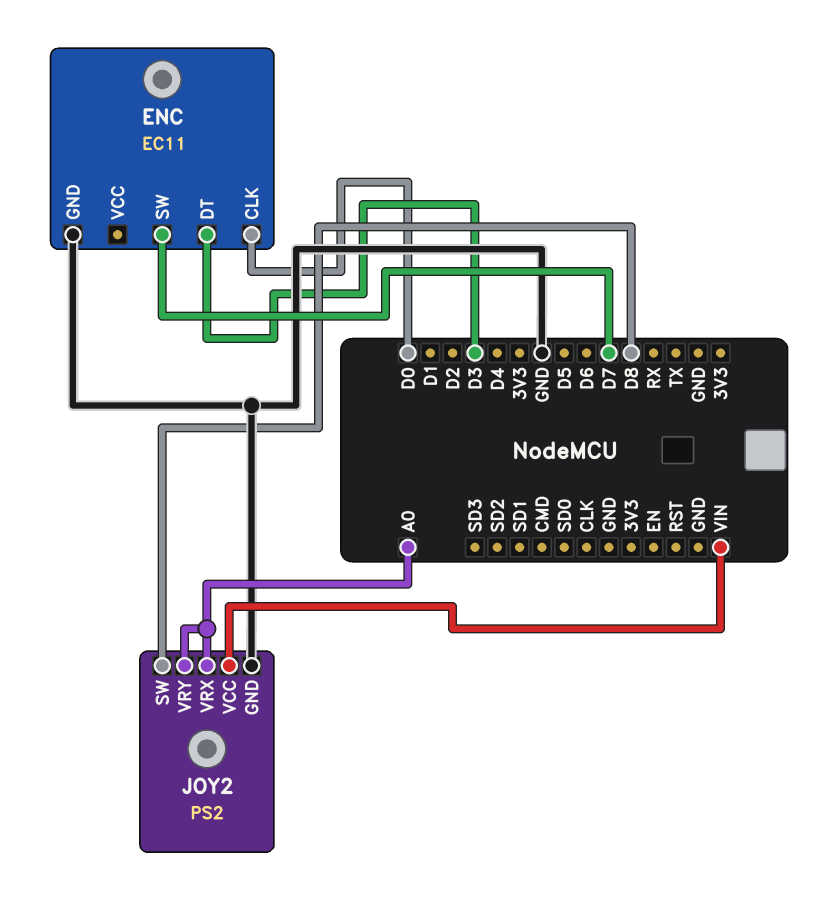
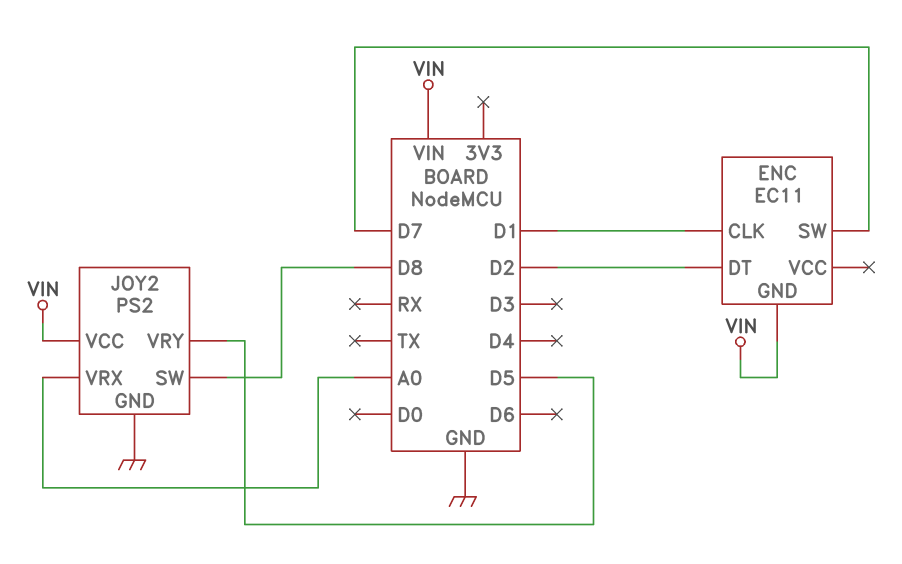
ENC pin CLK: D0 -> D1
ENC pin DT: D3 -> D2
ENC pin GND: GND -> VIN
JOY2 pin VRY: A0 -> D5

